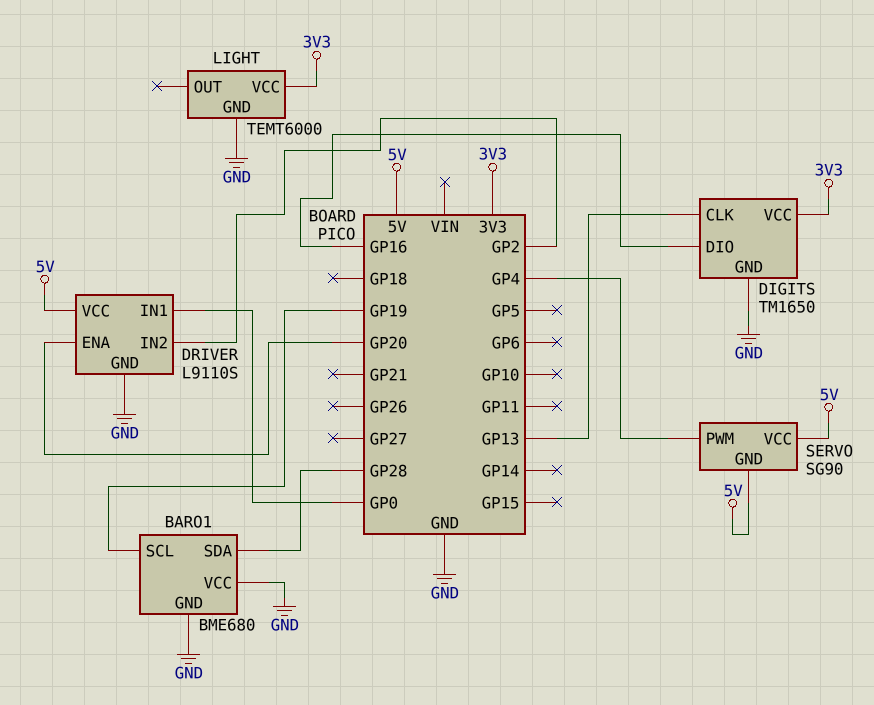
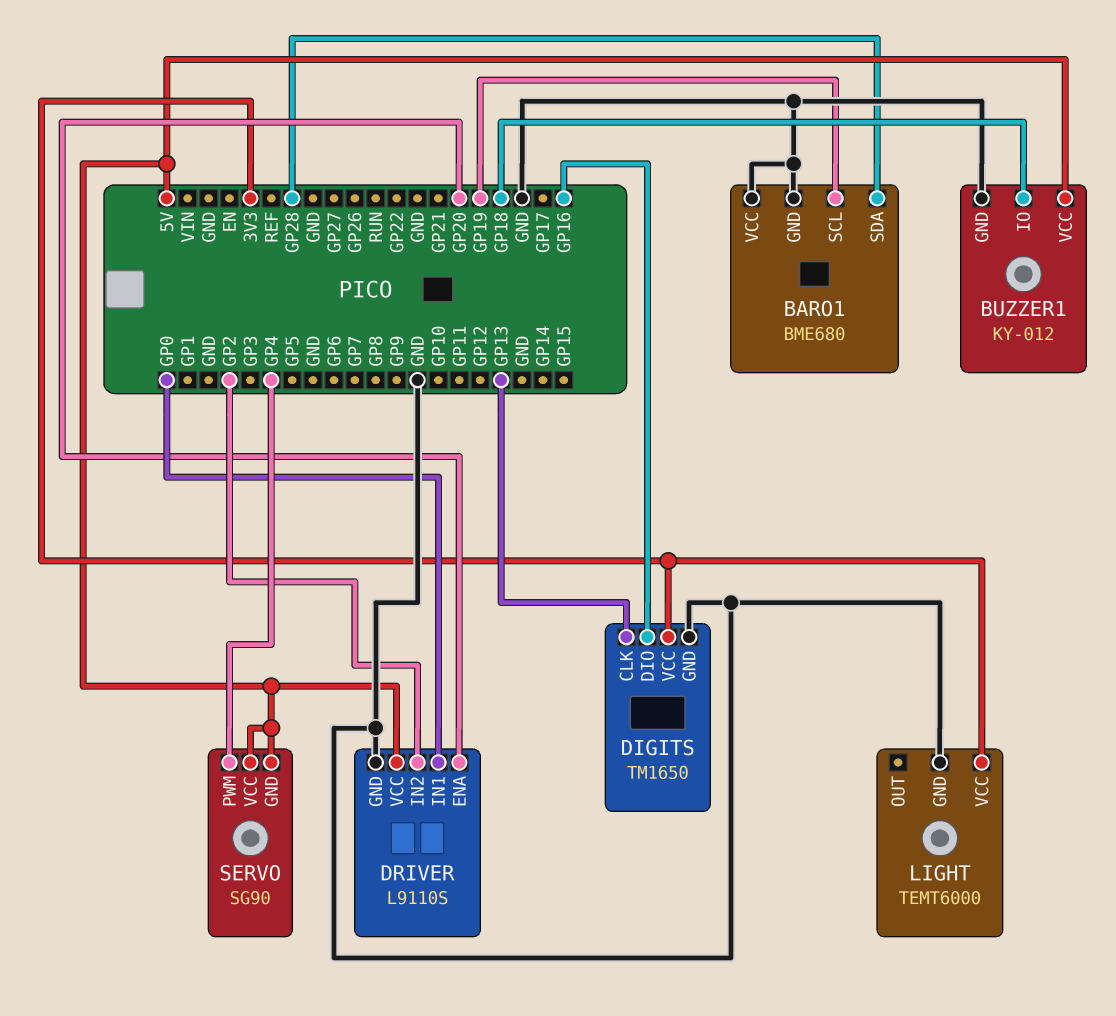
BUZZER1: none -> KY-012
BUZZER1 pin GND: none -> GND
BUZZER1 pin IO: none -> GP18
BUZZER1 pin VCC: none -> 5V

